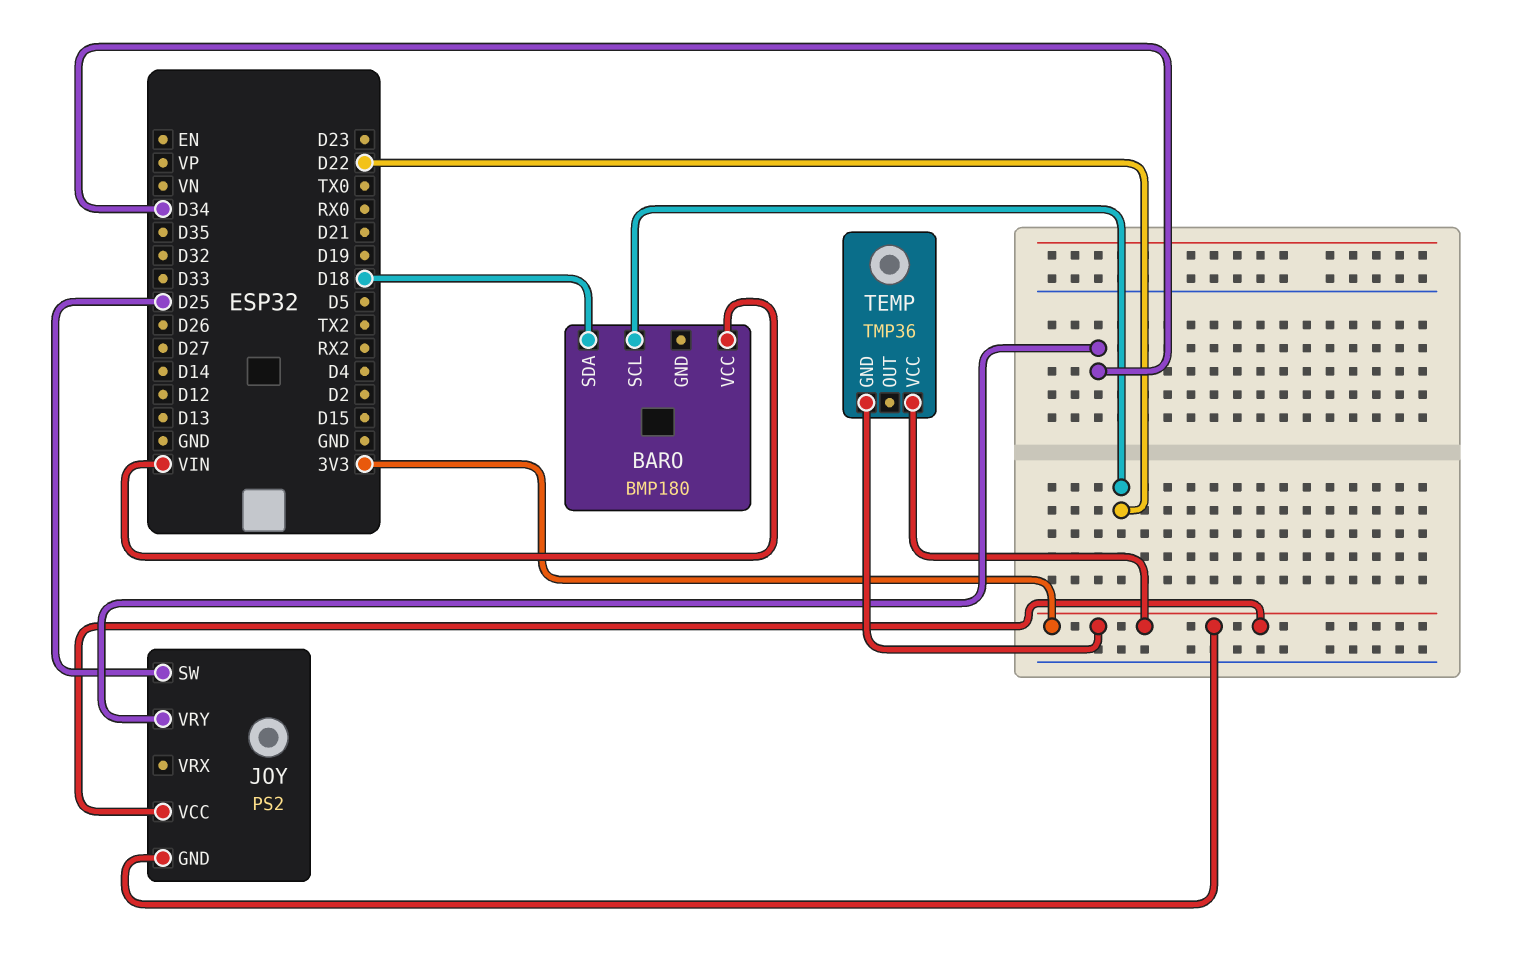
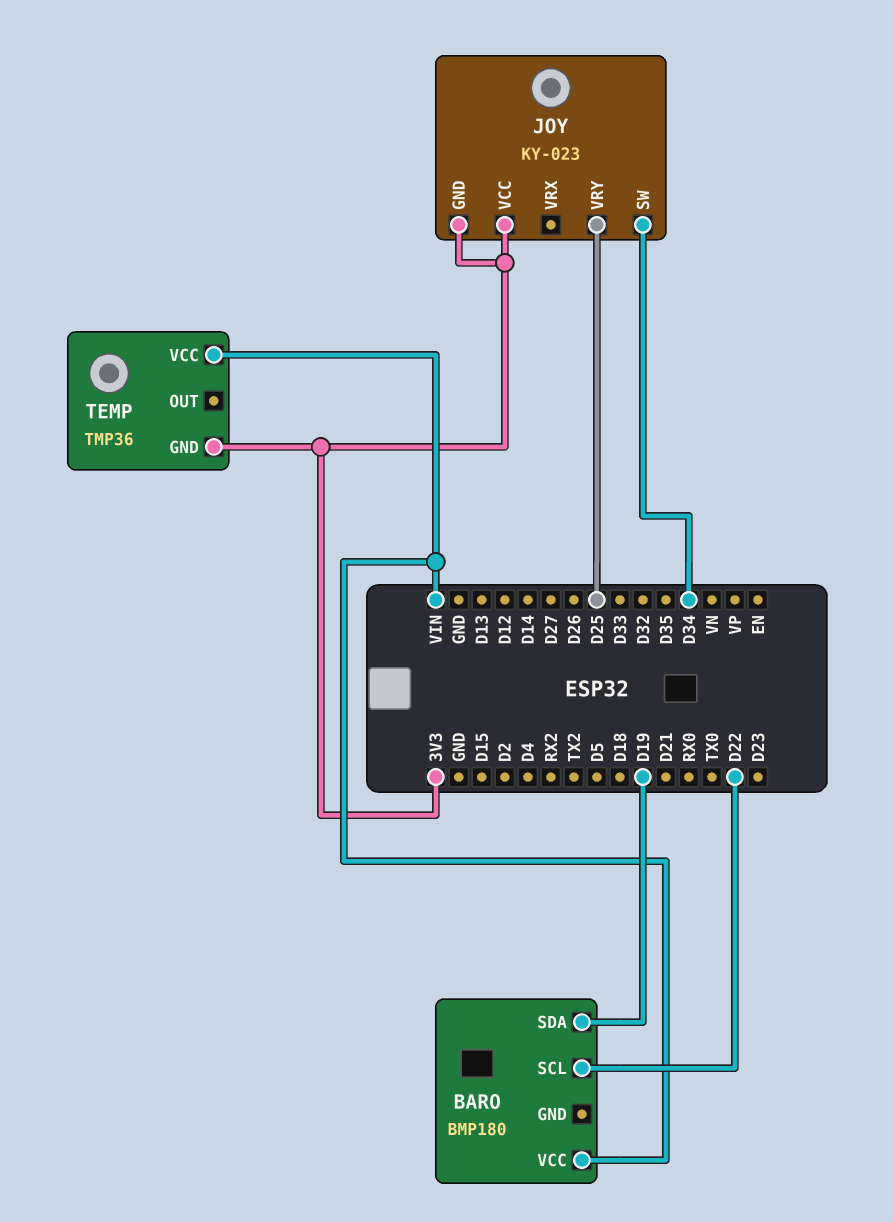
BARO pin SDA: D18 -> D19
JOY: PS2 -> KY-023
JOY pin SW: D25 -> D34
JOY pin VRY: D34 -> D25
TEMP pin VCC: 3V3 -> VIN

